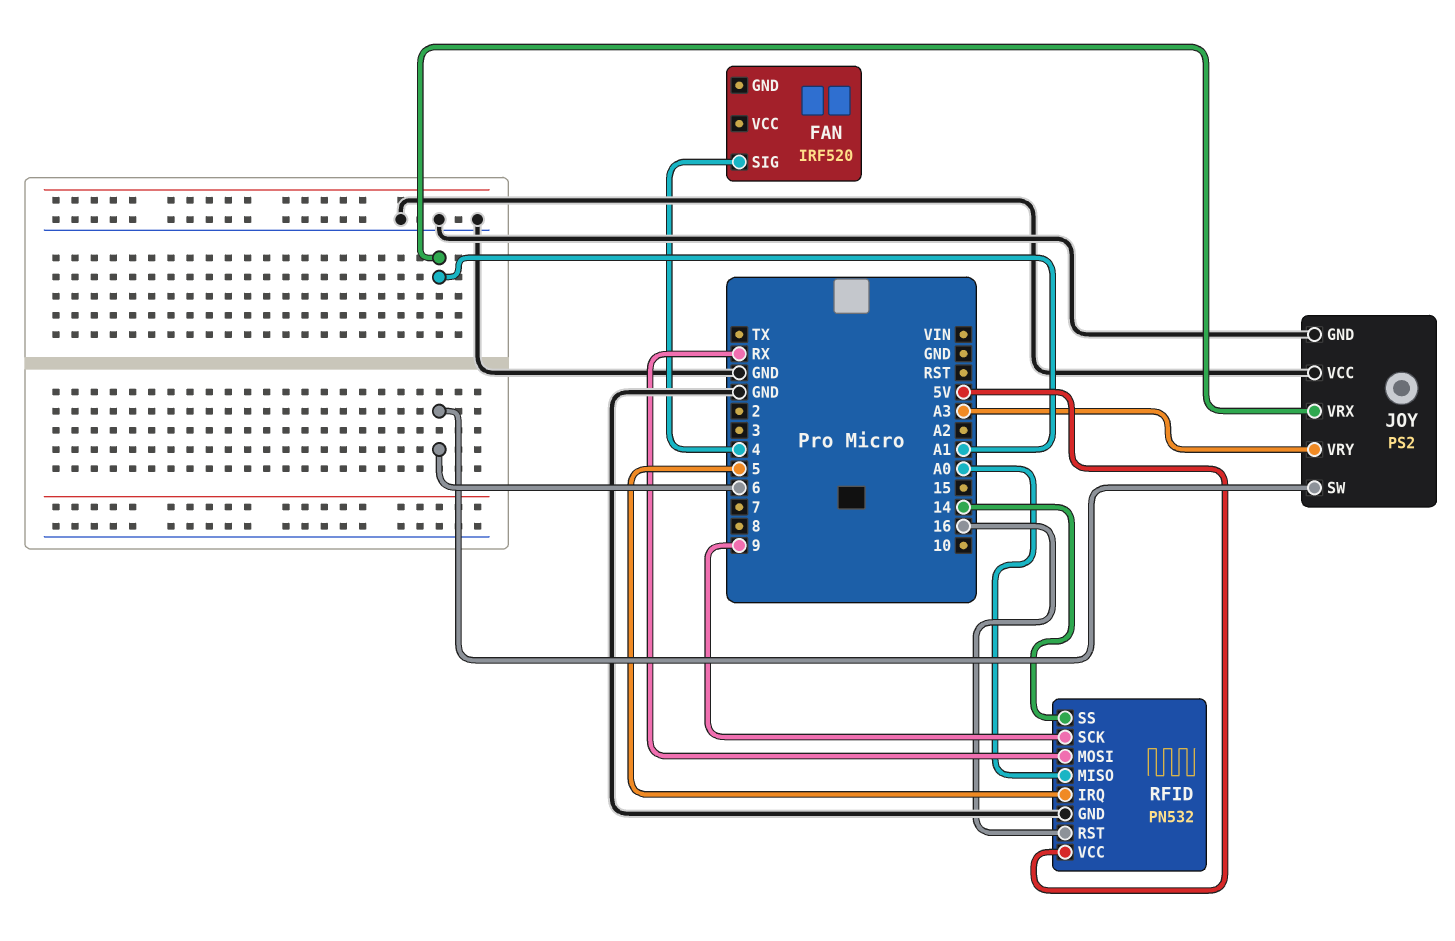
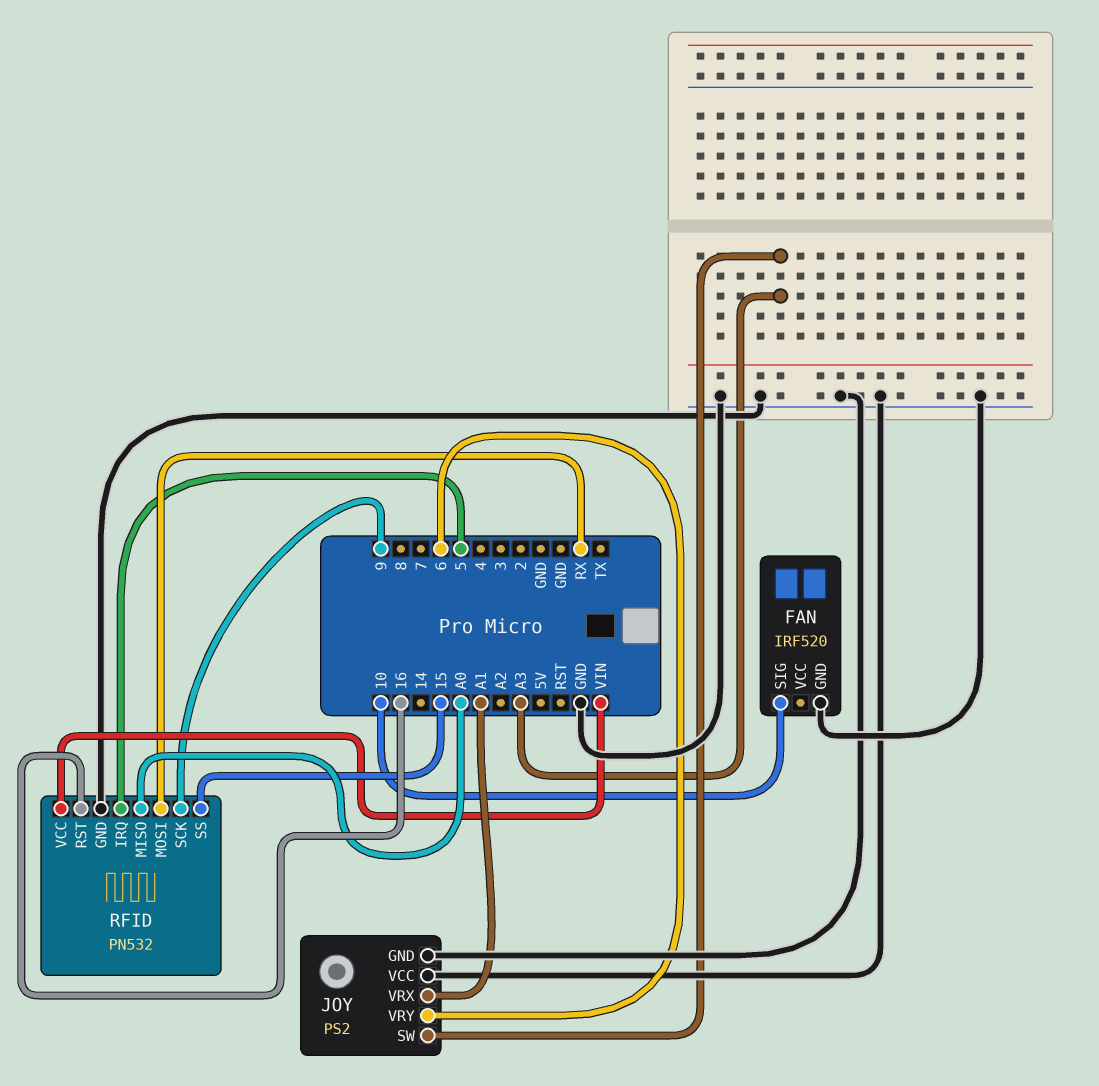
FAN pin GND: none -> GND
FAN pin SIG: 4 -> 10
JOY pin SW: 6 -> A3
JOY pin VRY: A3 -> 6
RFID pin SS: 14 -> 15
RFID pin VCC: 5V -> VIN

